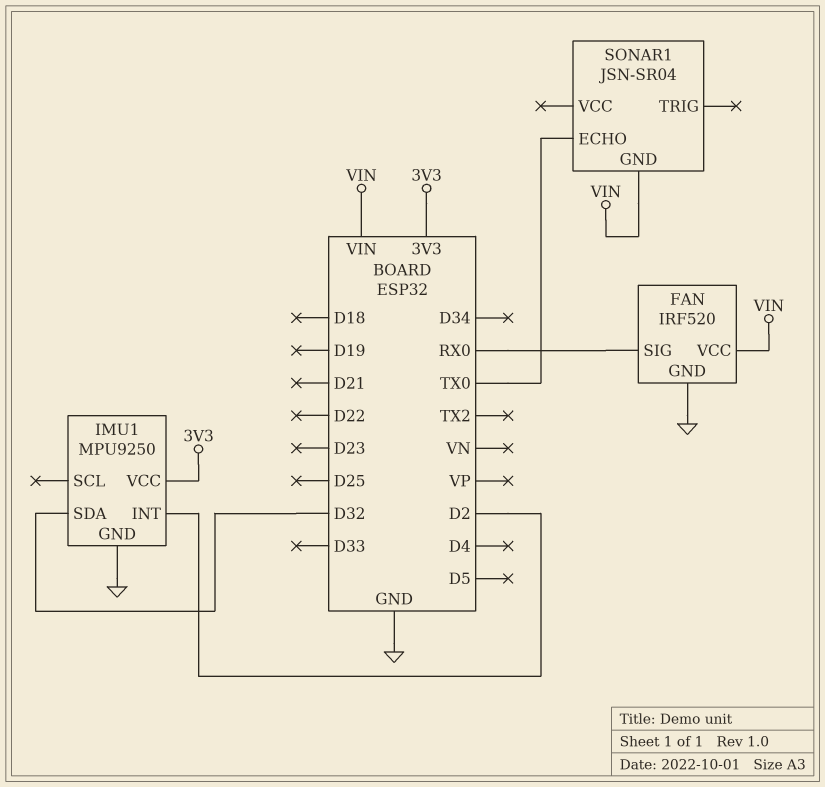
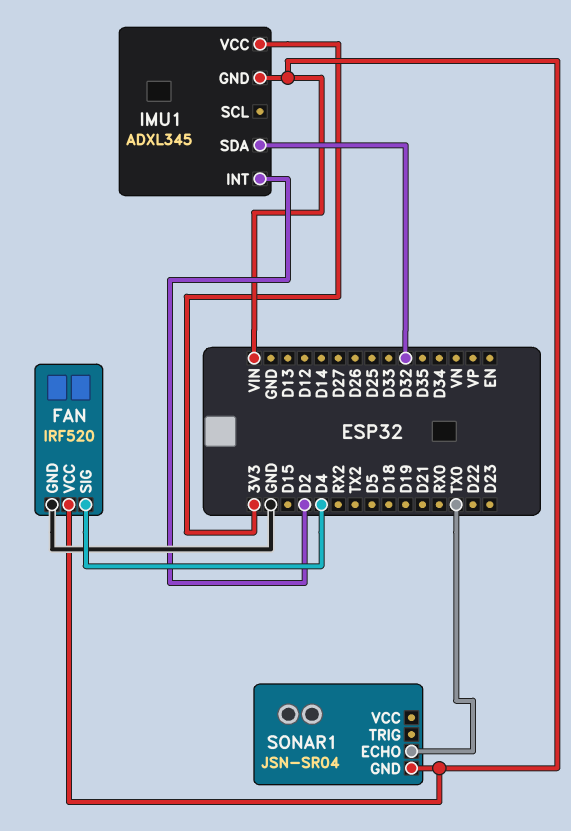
FAN pin SIG: RX0 -> D4
IMU1: MPU9250 -> ADXL345
IMU1 pin GND: GND -> VIN

